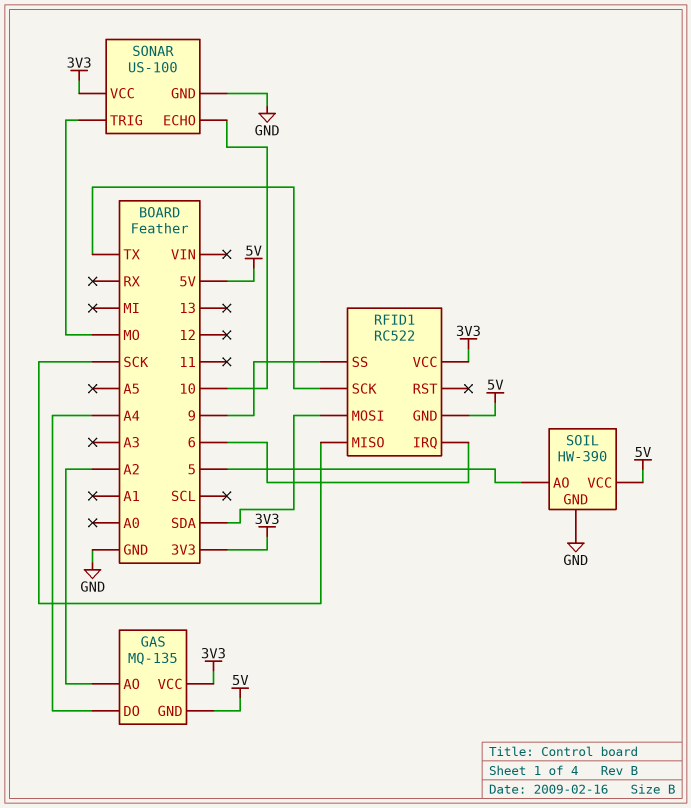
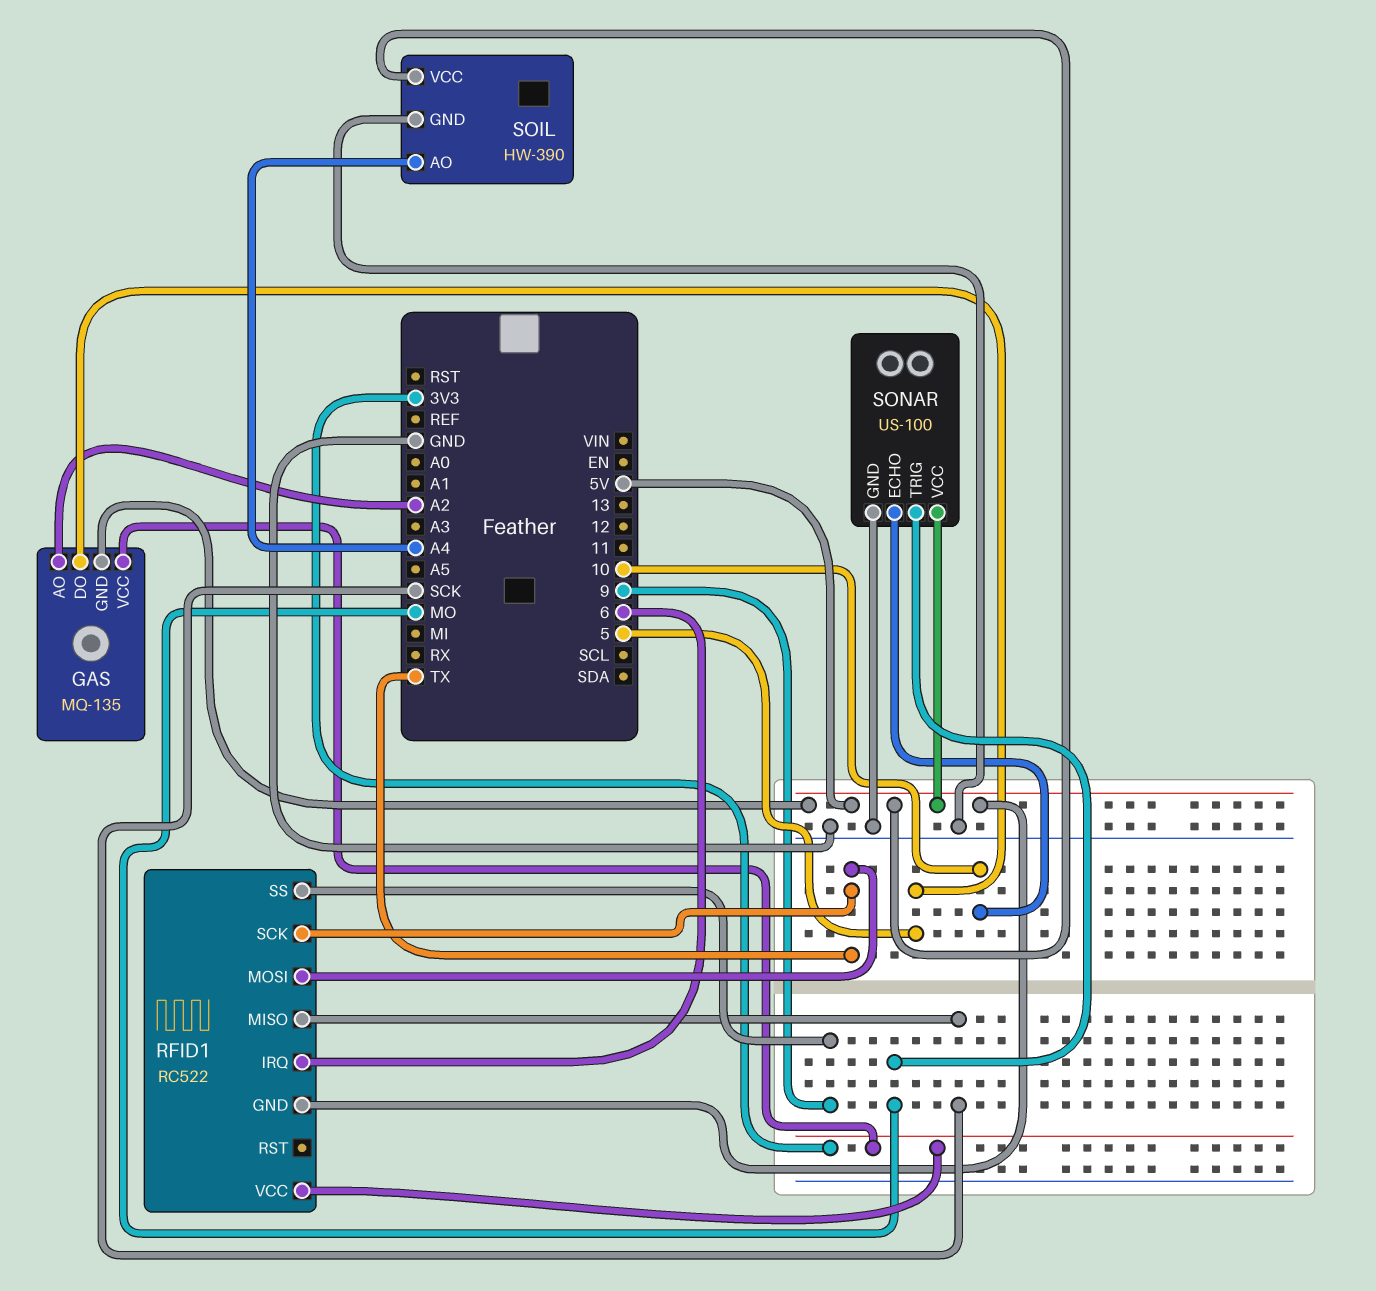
GAS pin DO: A4 -> 5
RFID1 pin MOSI: SDA -> TX
SOIL pin AO: 5 -> A4
SONAR pin VCC: 3V3 -> 5V

